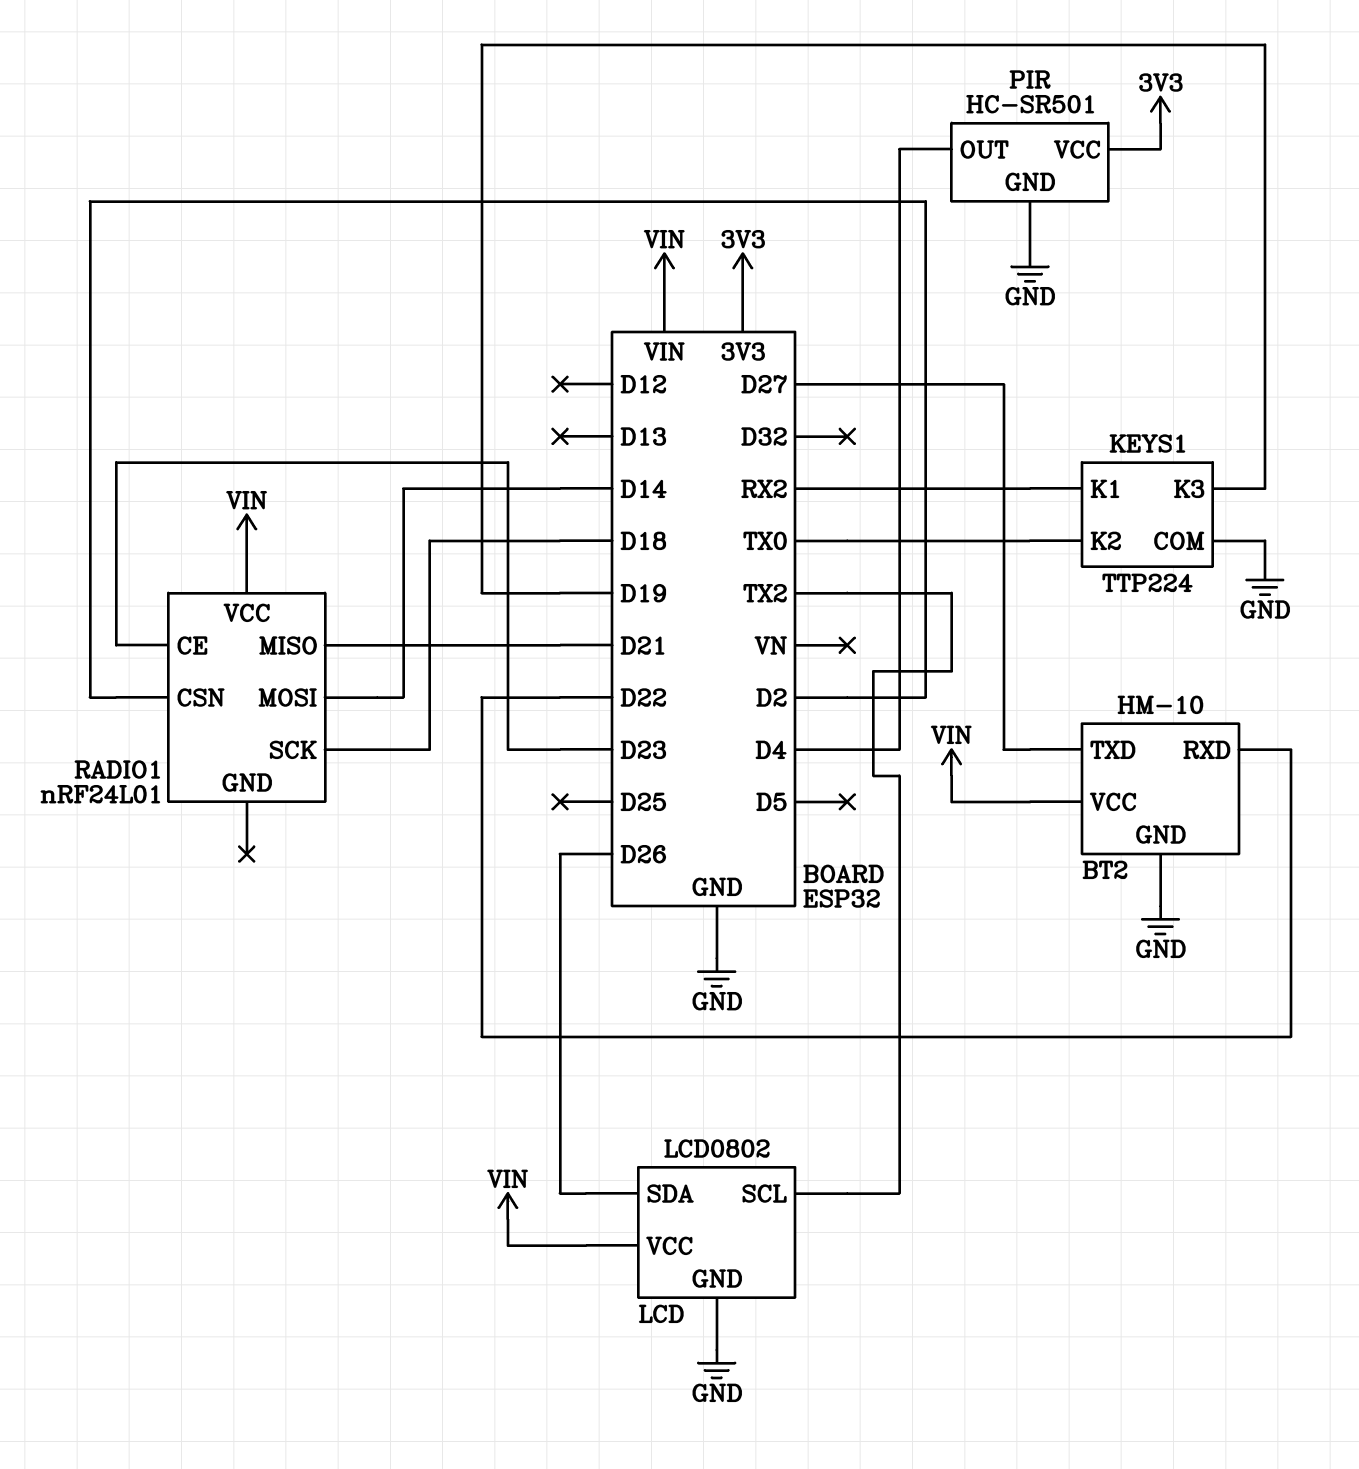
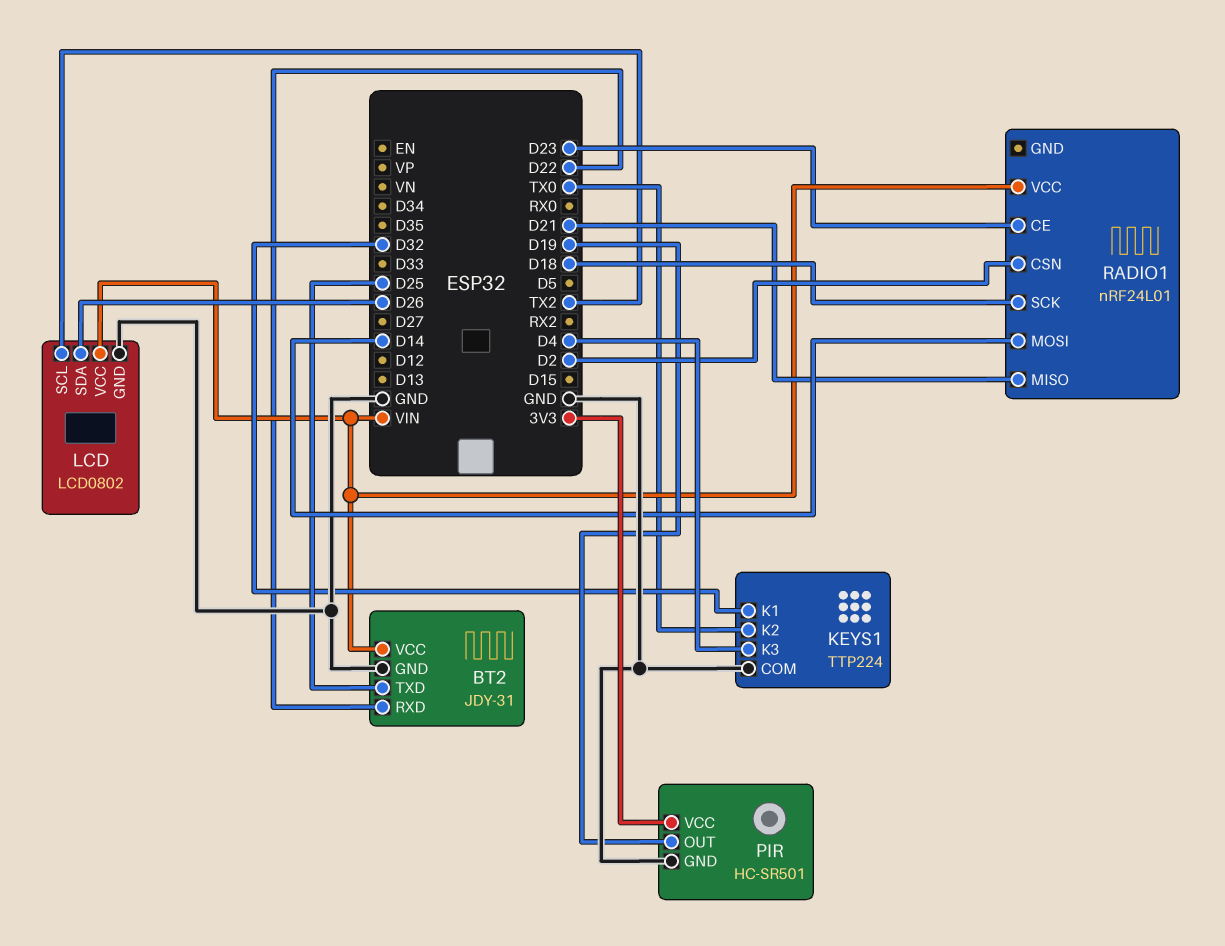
BT2: HM-10 -> JDY-31
BT2 pin TXD: D27 -> D25
KEYS1 pin K1: RX2 -> D32
KEYS1 pin K3: D19 -> D4
PIR pin OUT: D4 -> D19

